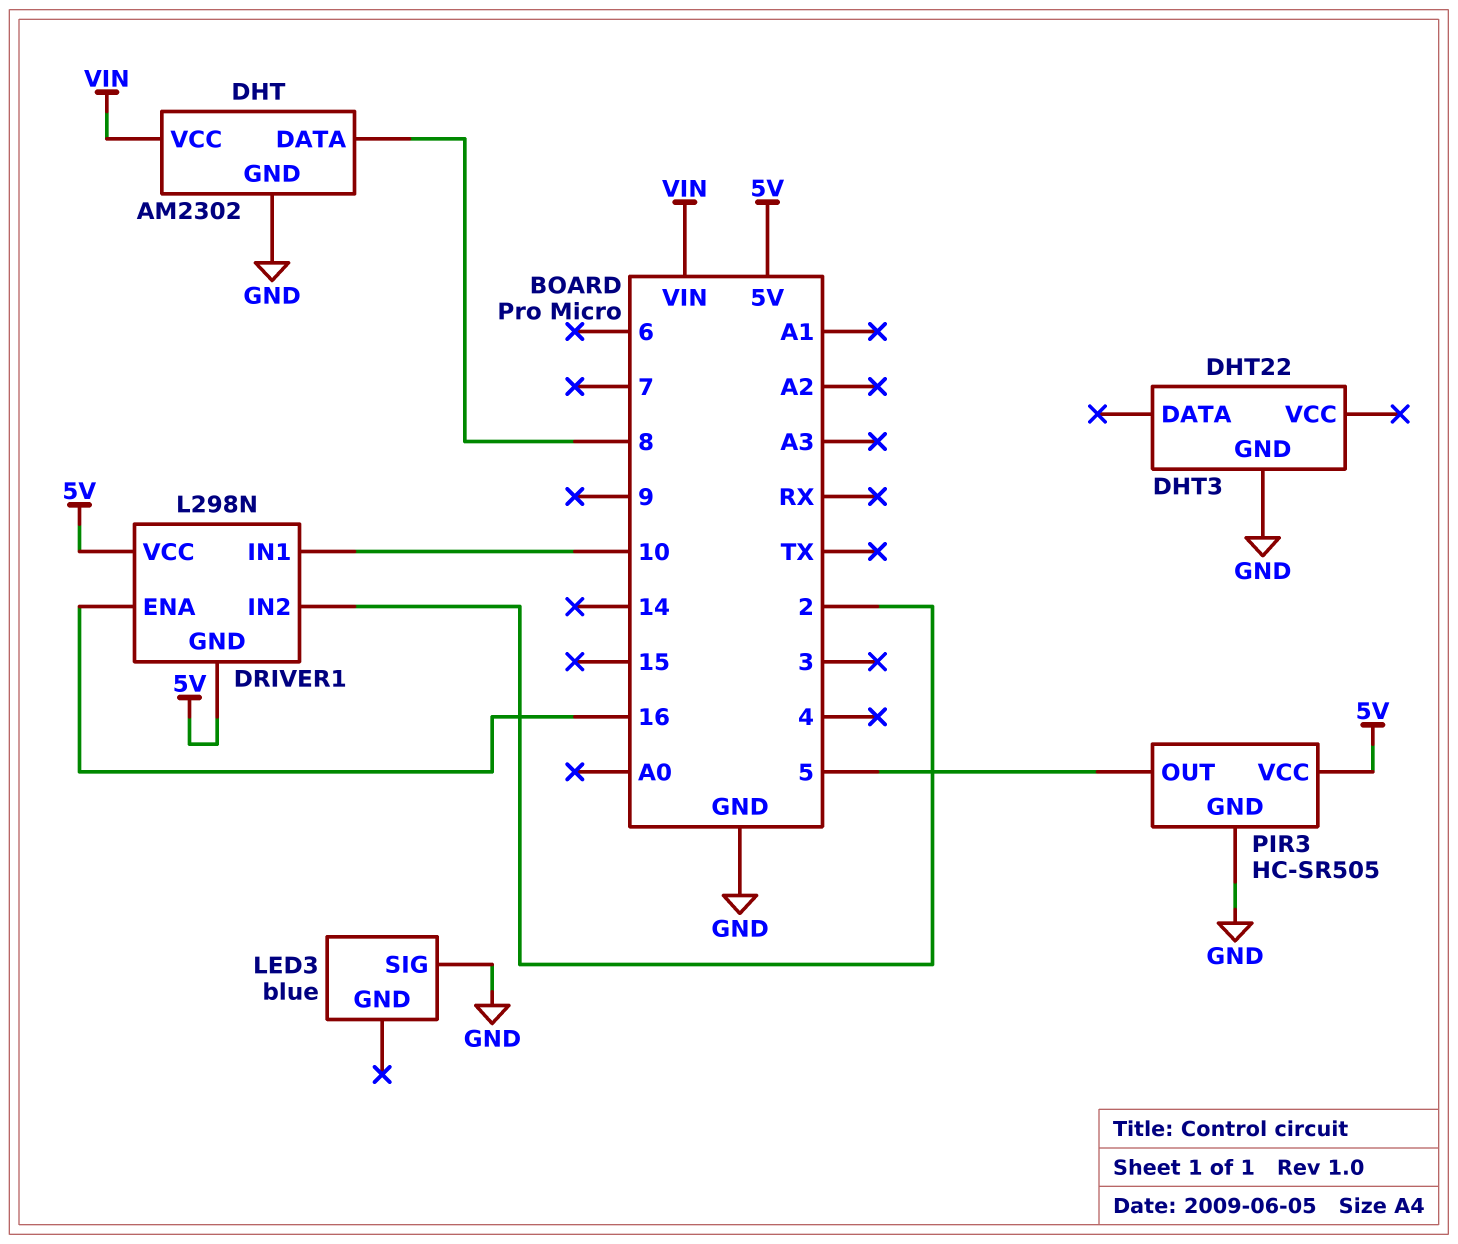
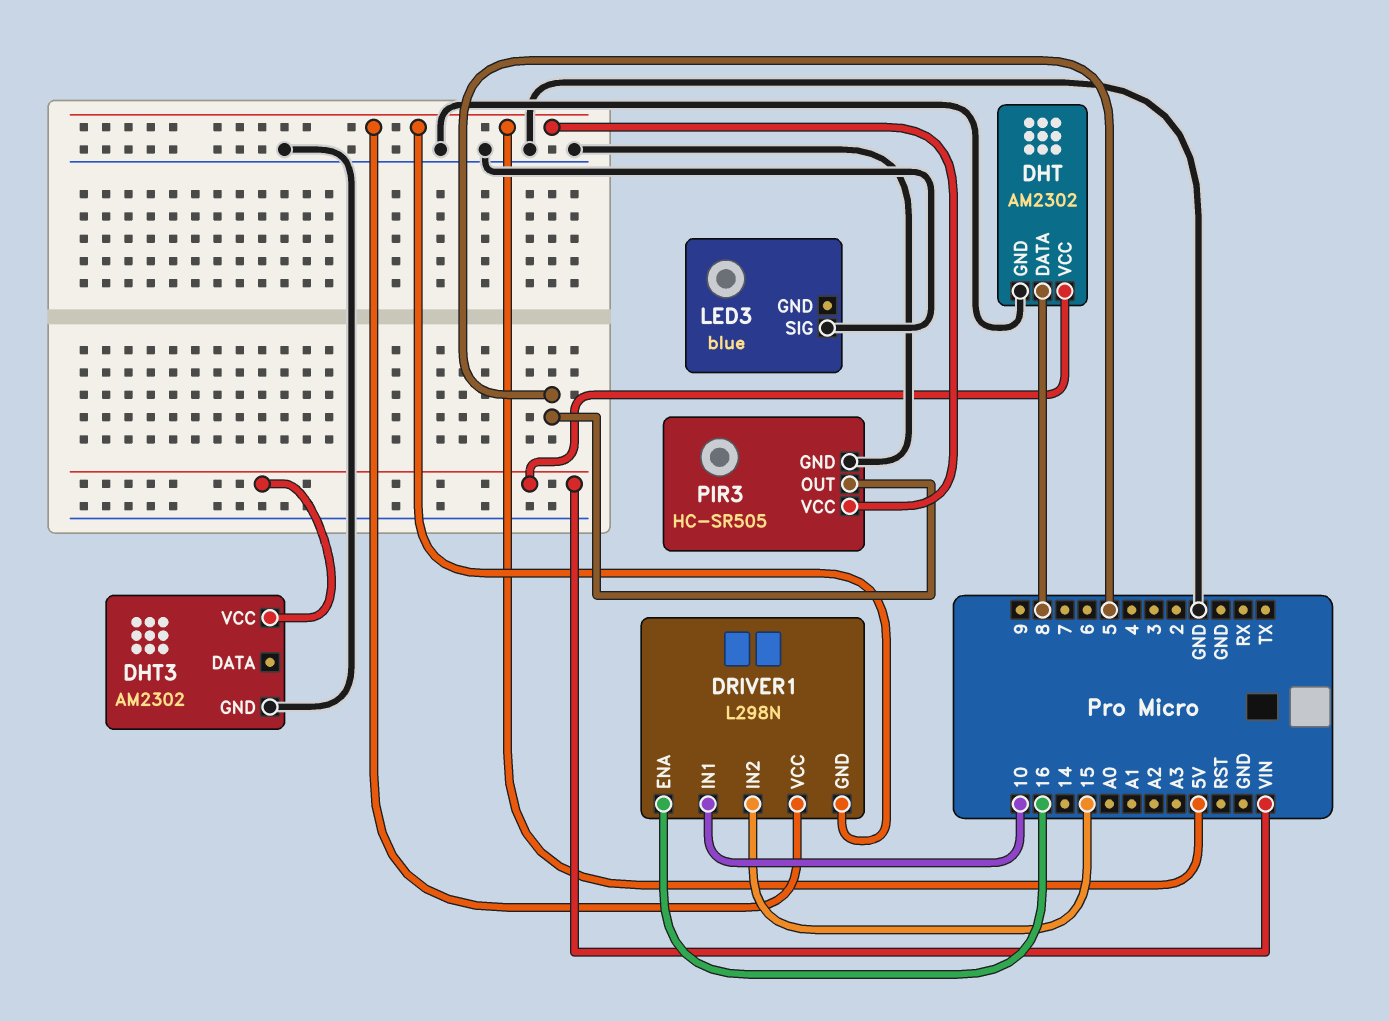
DHT3: DHT22 -> AM2302
DHT3 pin VCC: none -> VIN
DRIVER1 pin IN2: 2 -> 15

